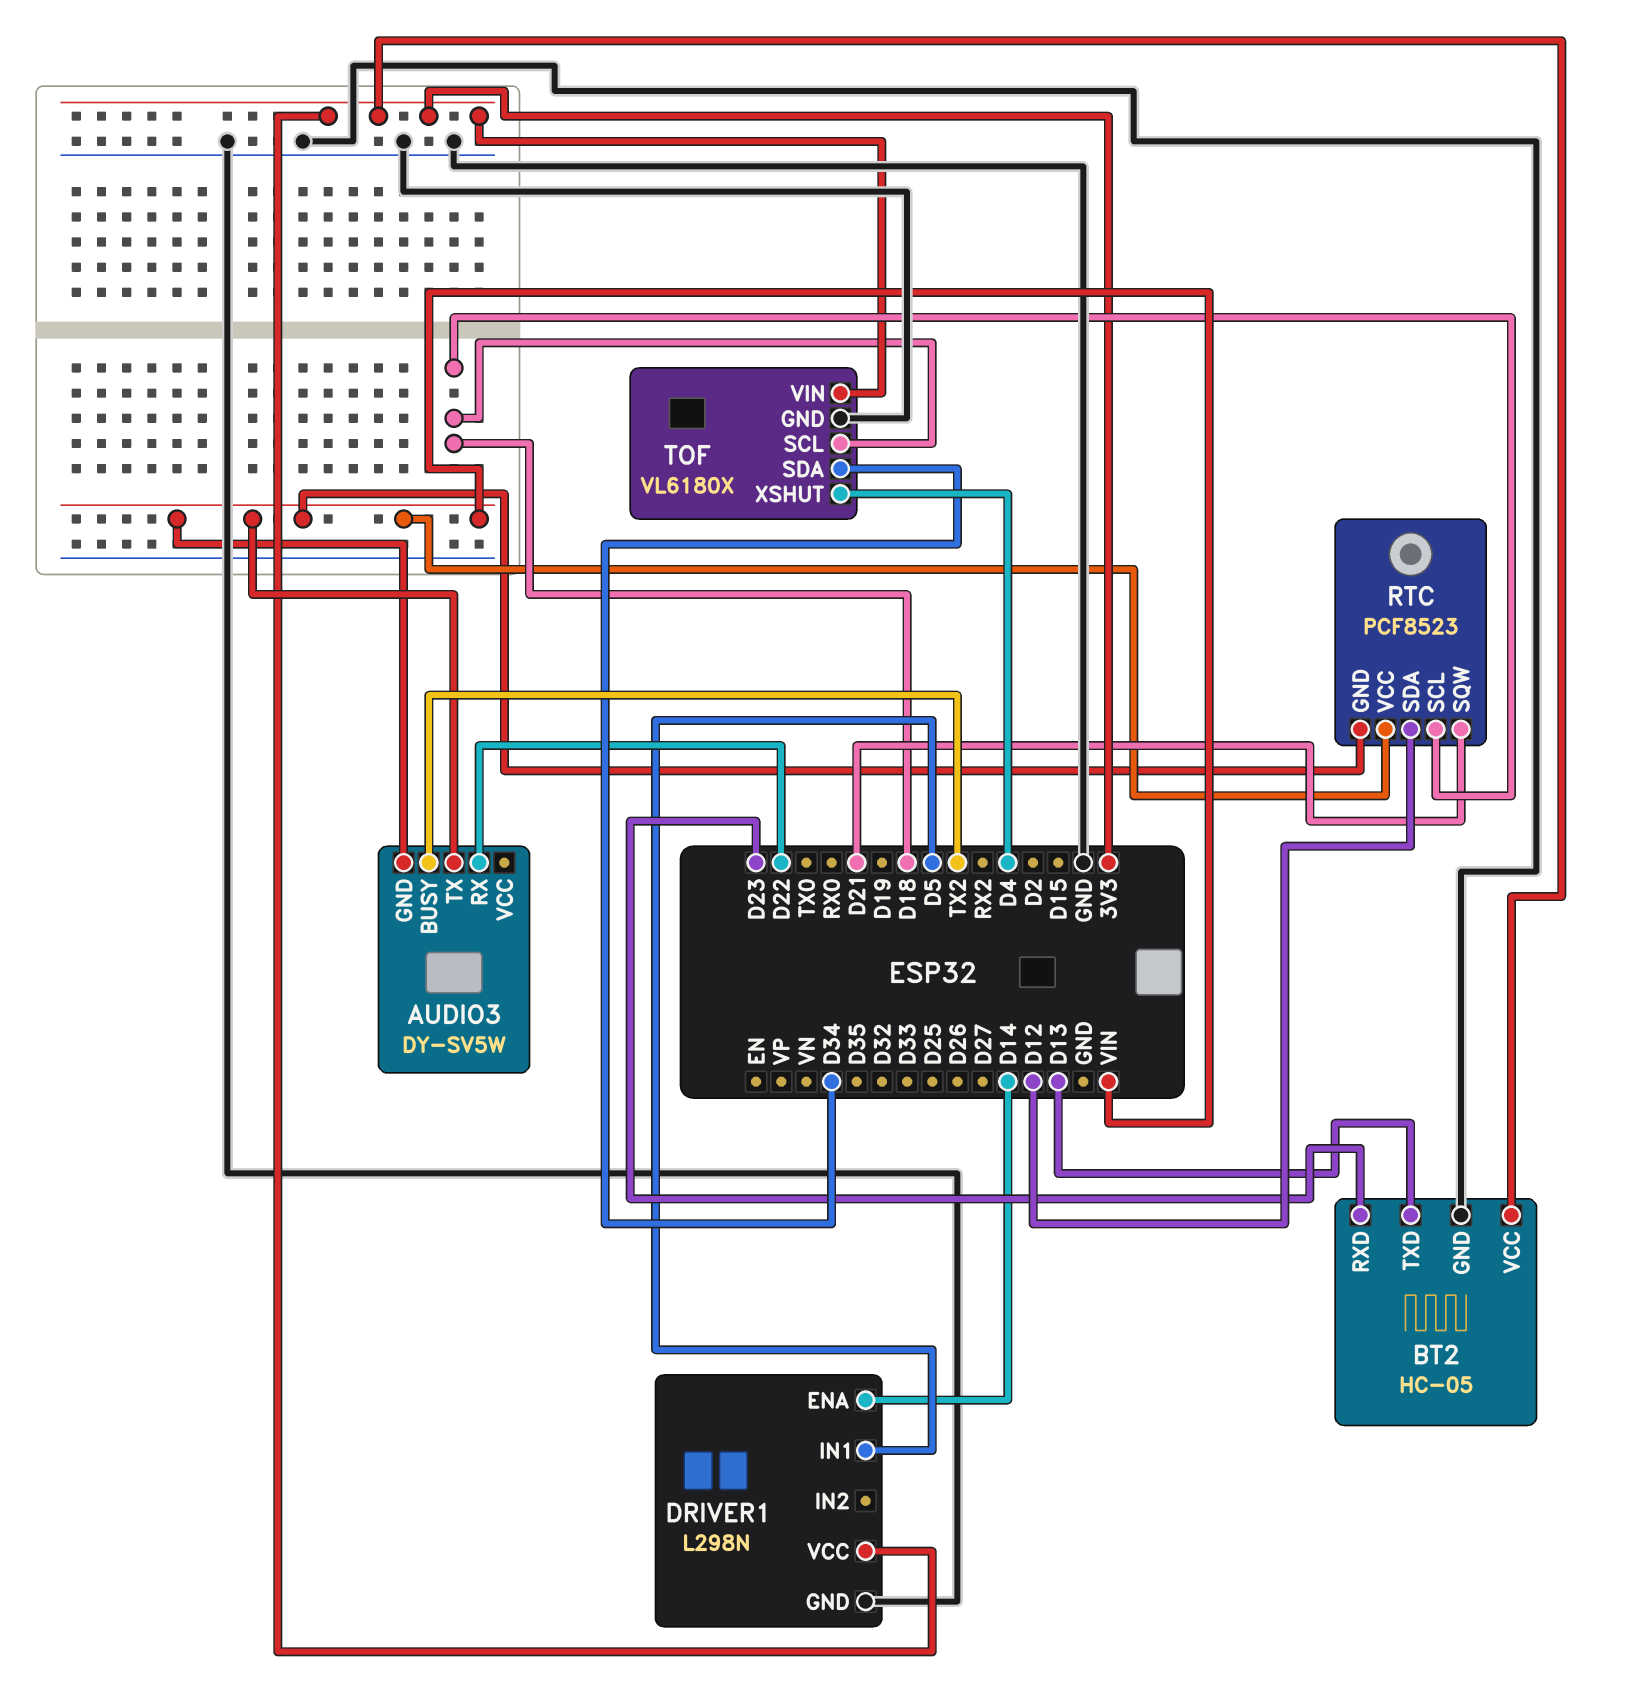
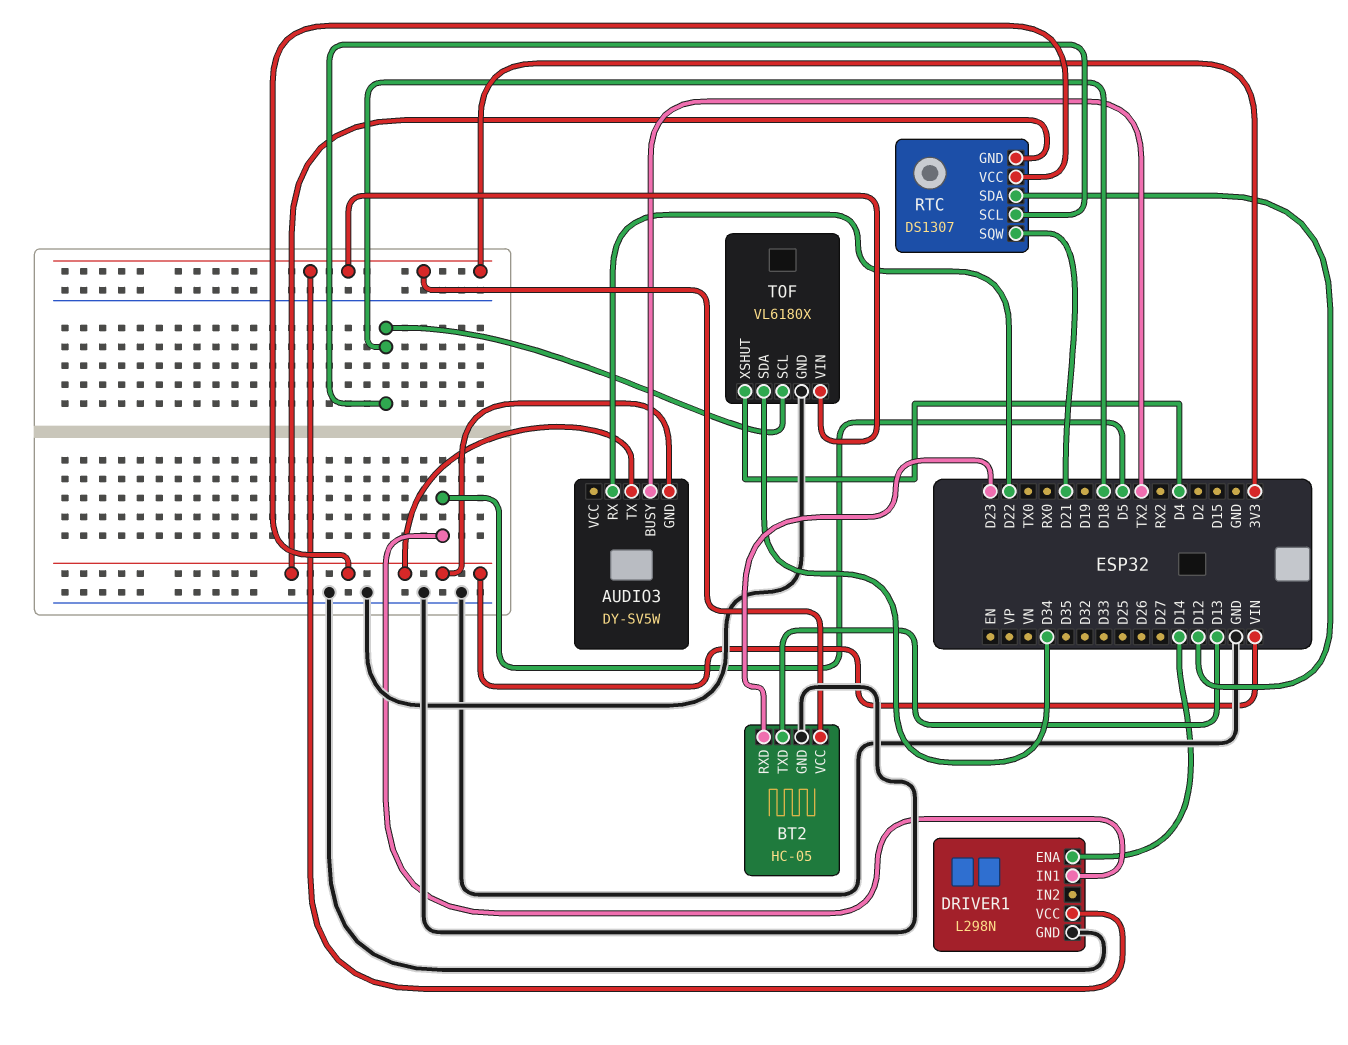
RTC: PCF8523 -> DS1307

